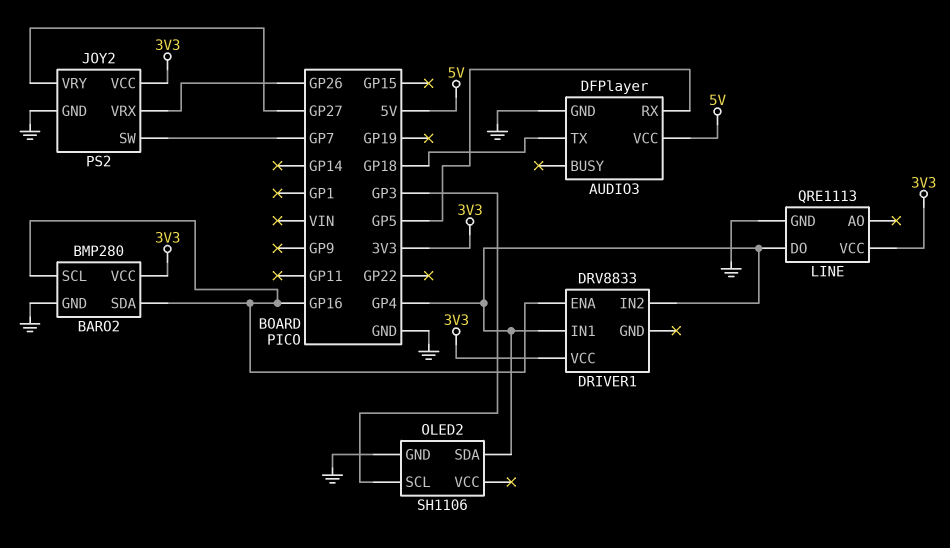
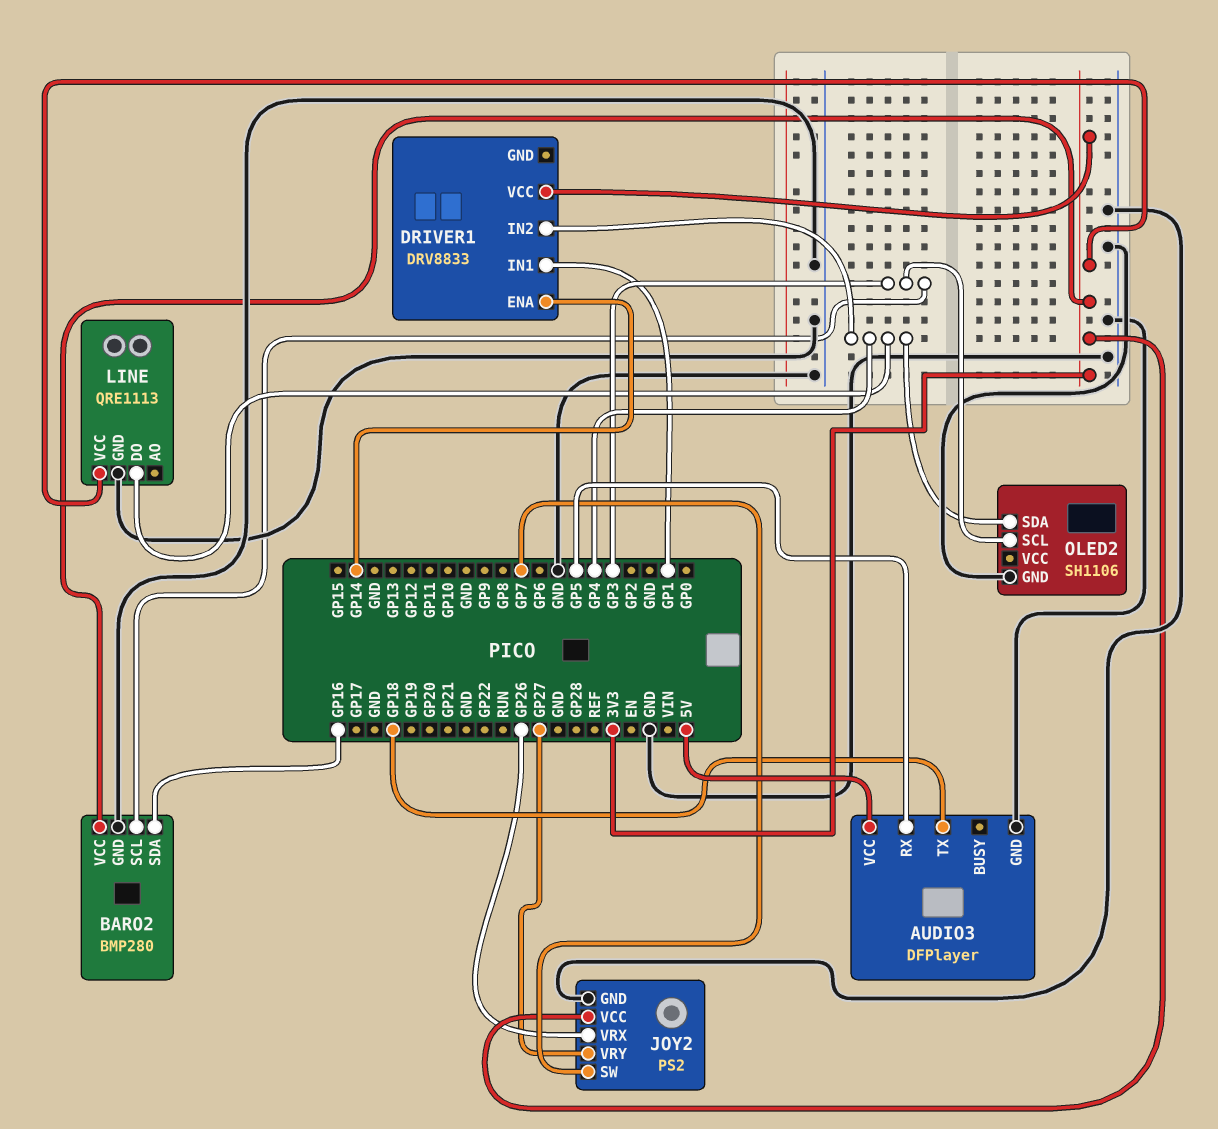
BARO2 pin SCL: GP16 -> GP3
DRIVER1 pin ENA: GP16 -> GP14
DRIVER1 pin IN1: GP4 -> GP1

